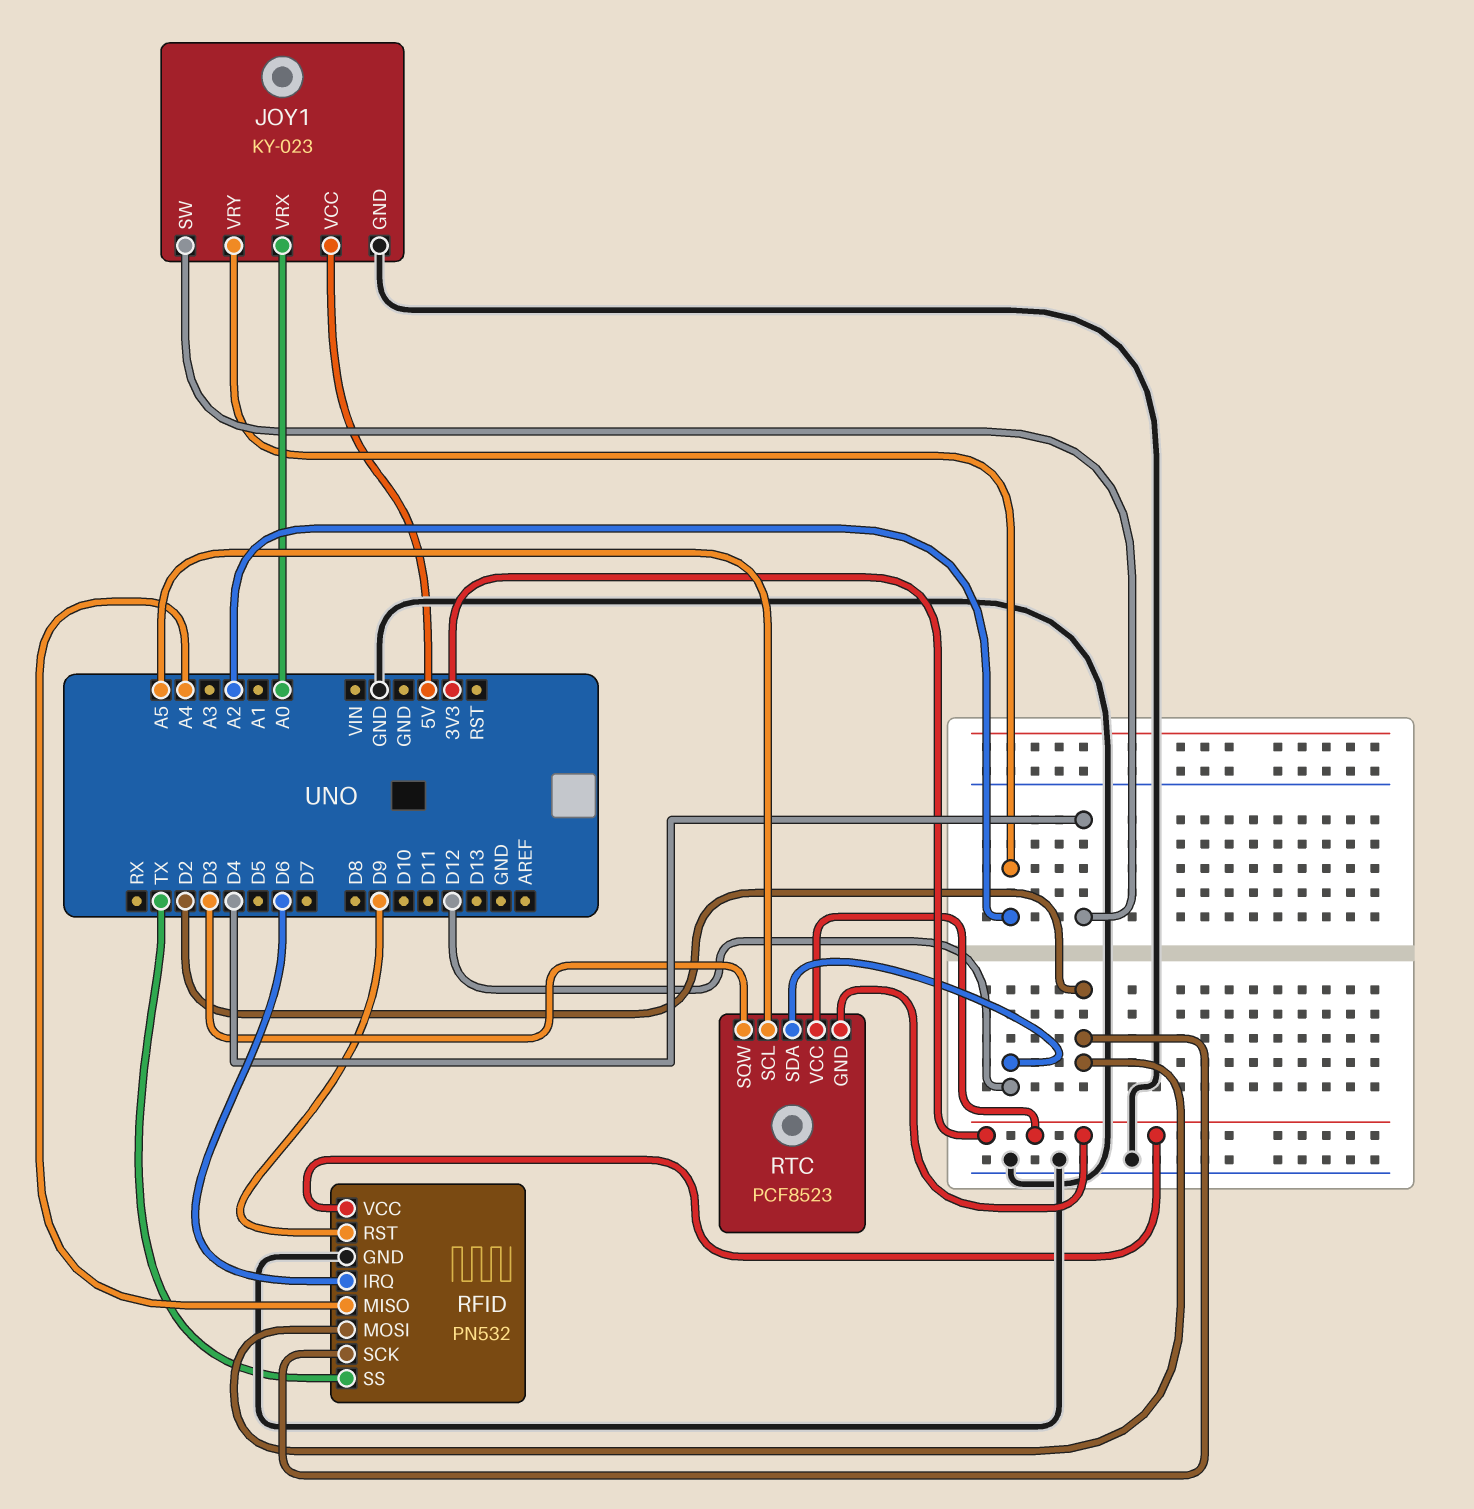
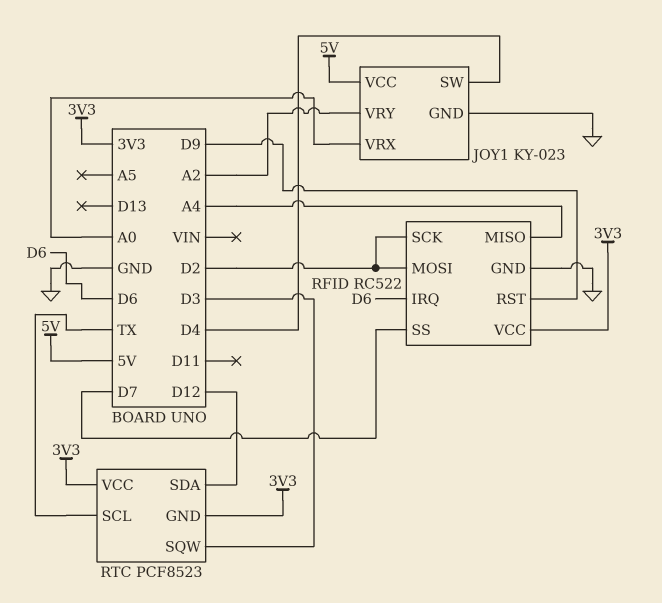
RFID: PN532 -> RC522
RFID pin SS: TX -> D7
RTC pin SCL: A5 -> TX

